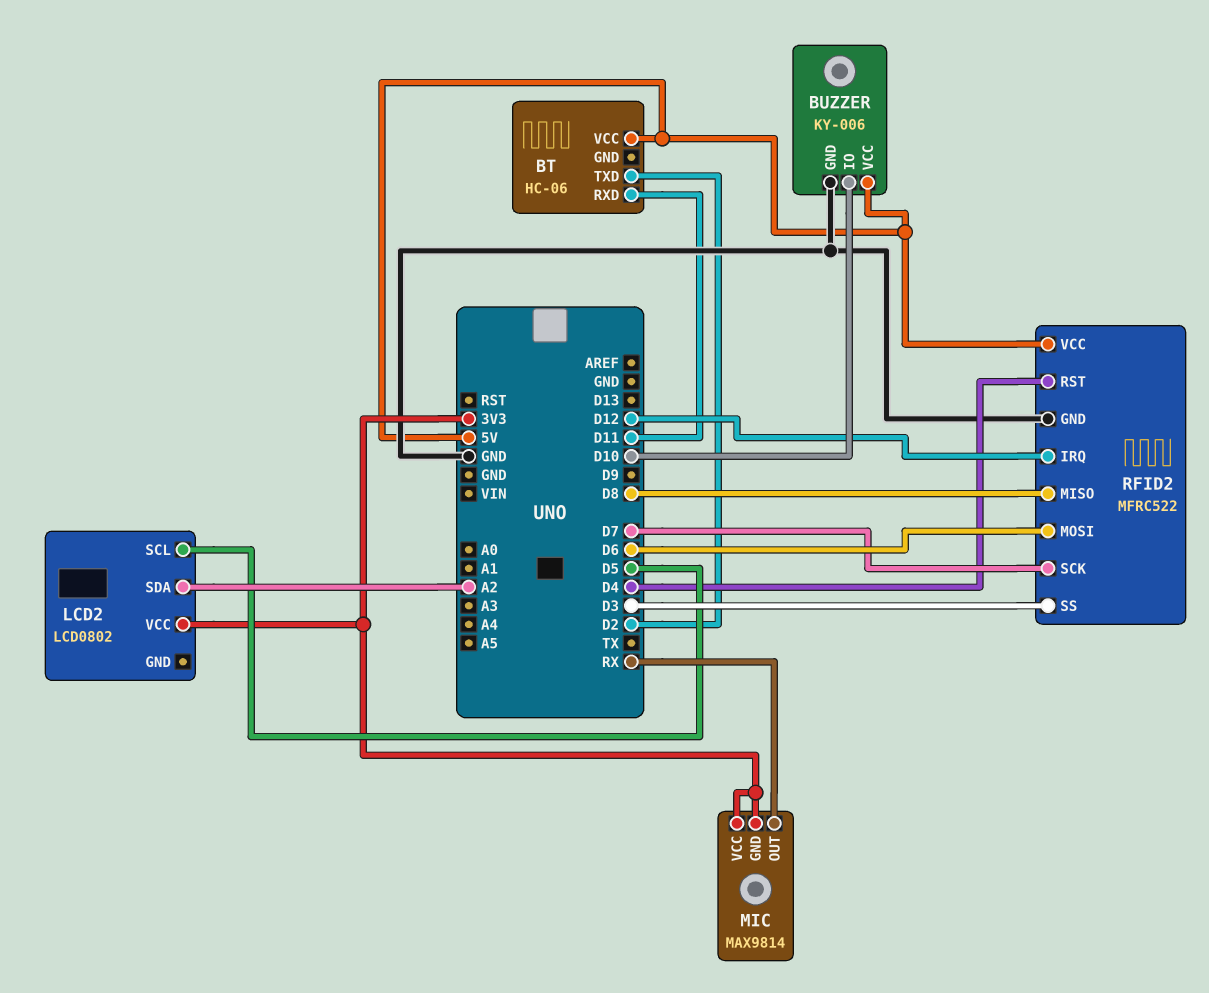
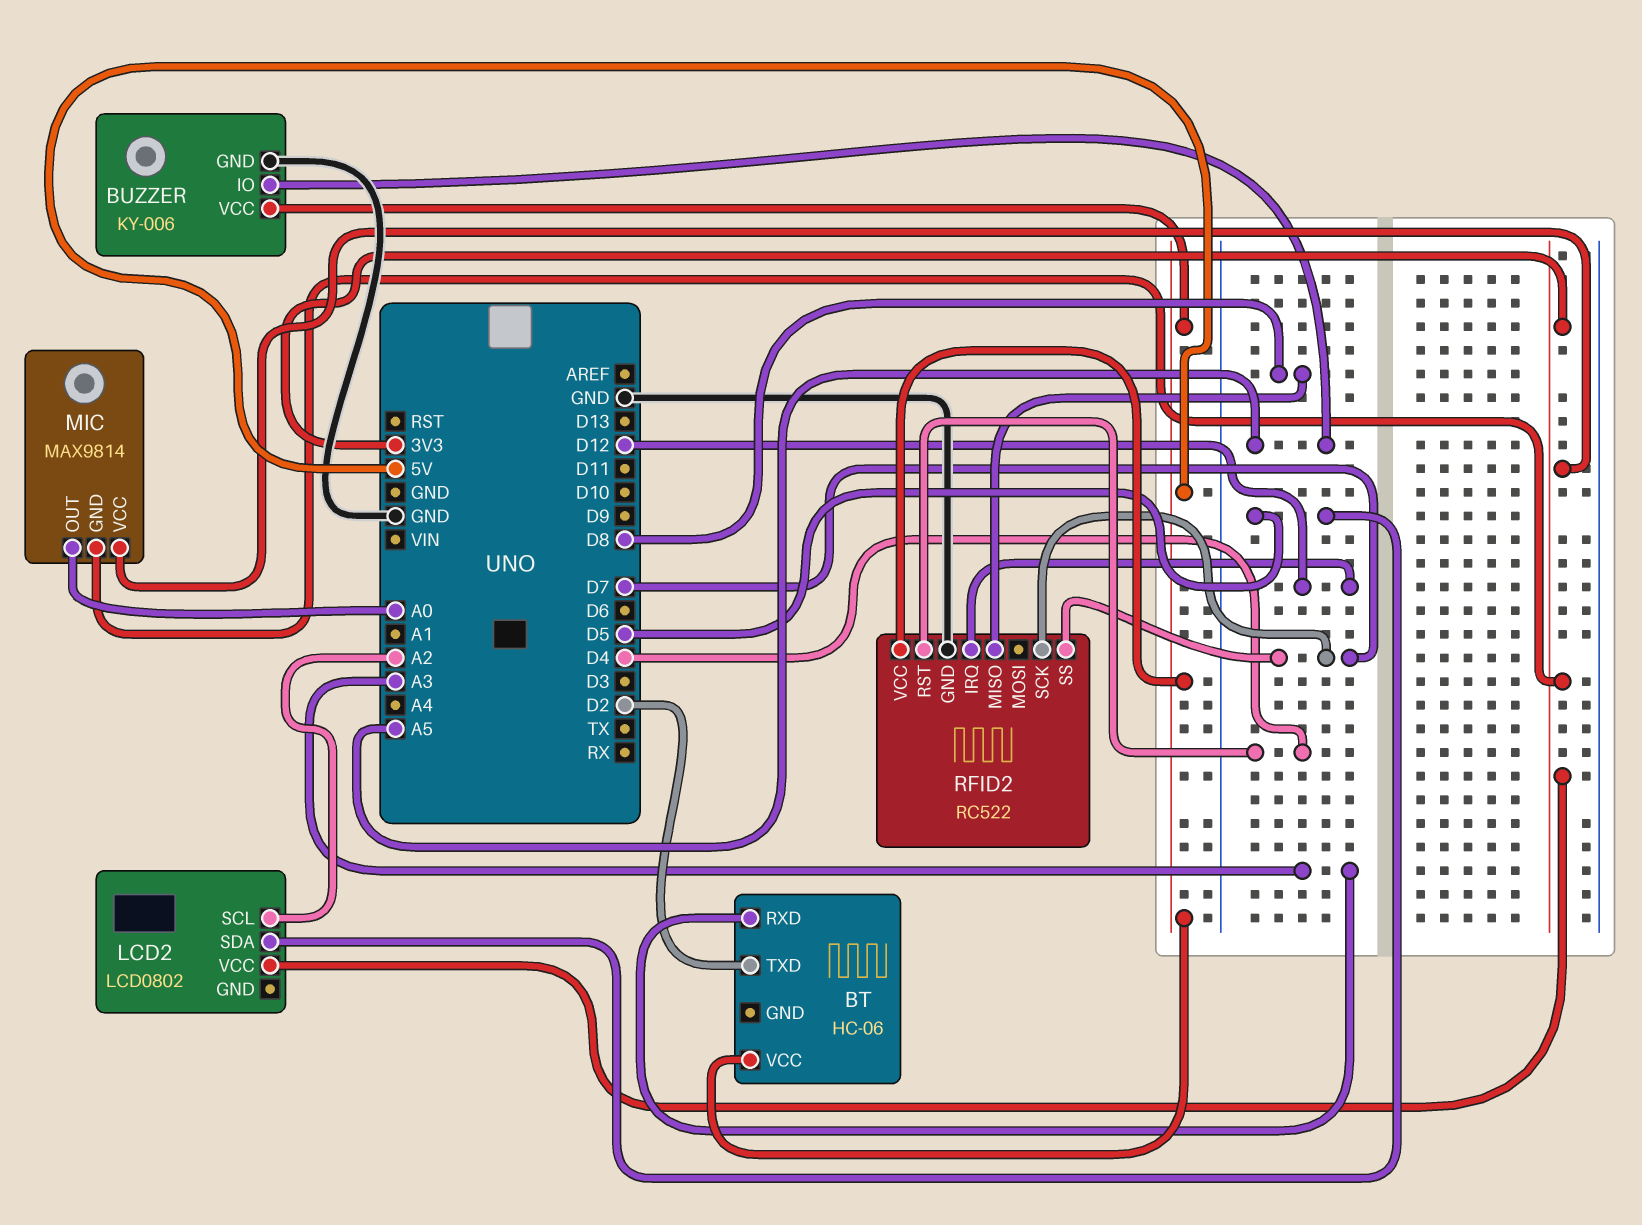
BT pin RXD: D11 -> A3
BUZZER pin IO: D10 -> A5
LCD2 pin SCL: D5 -> A2
LCD2 pin SDA: A2 -> D5
MIC pin OUT: RX -> A0
RFID2: MFRC522 -> RC522
RFID2 pin MOSI: D6 -> none
RFID2 pin SS: D3 -> D7

